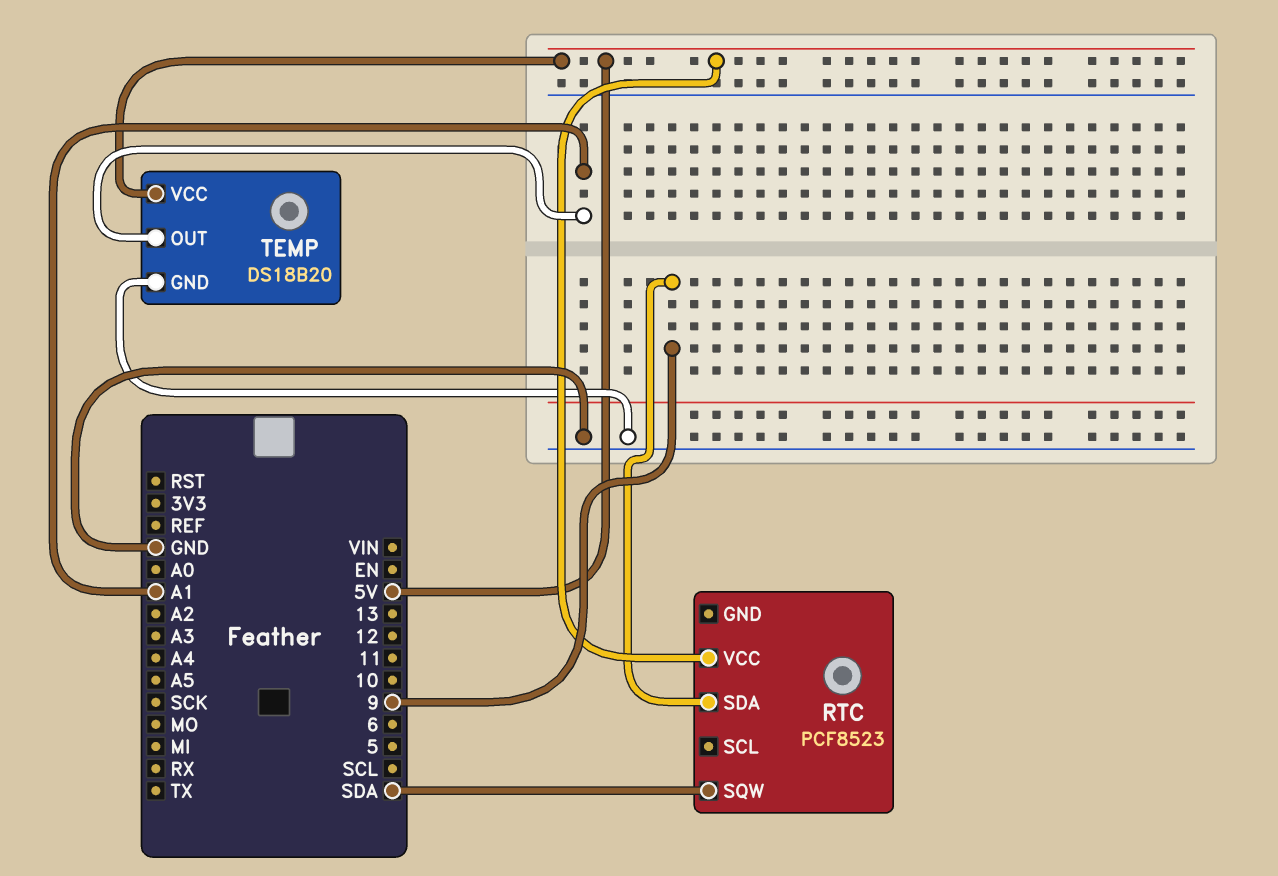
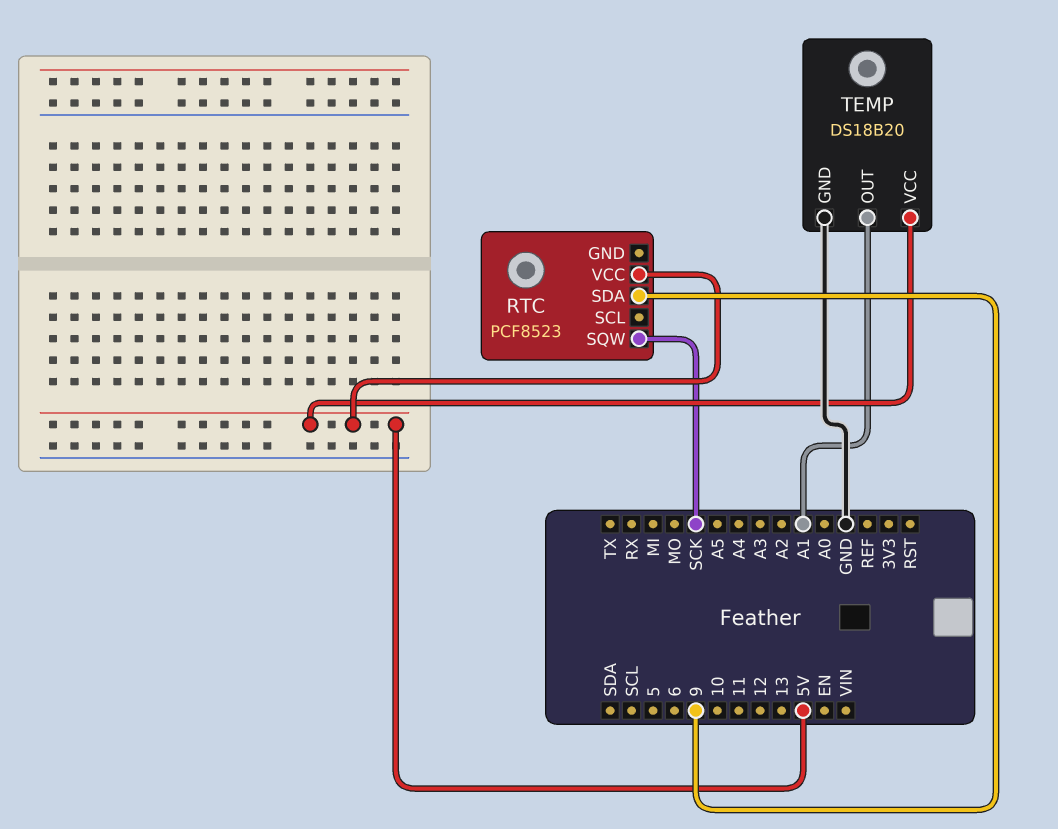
RTC pin SQW: SDA -> SCK

